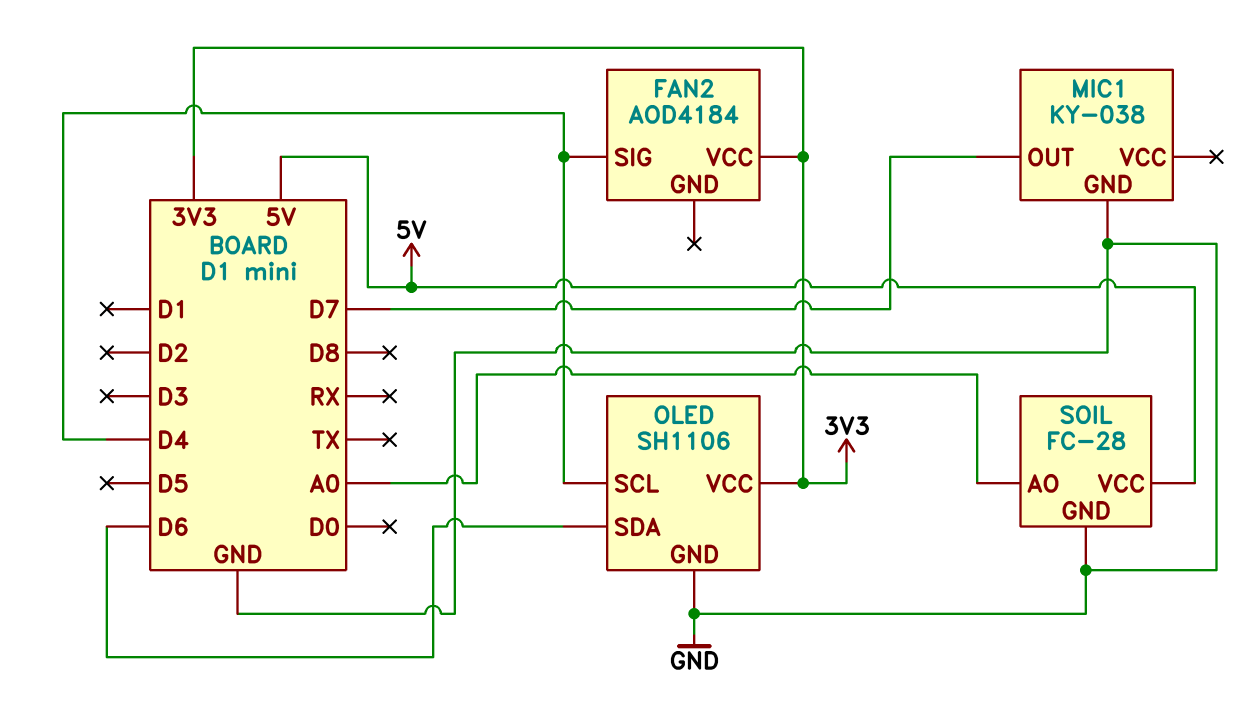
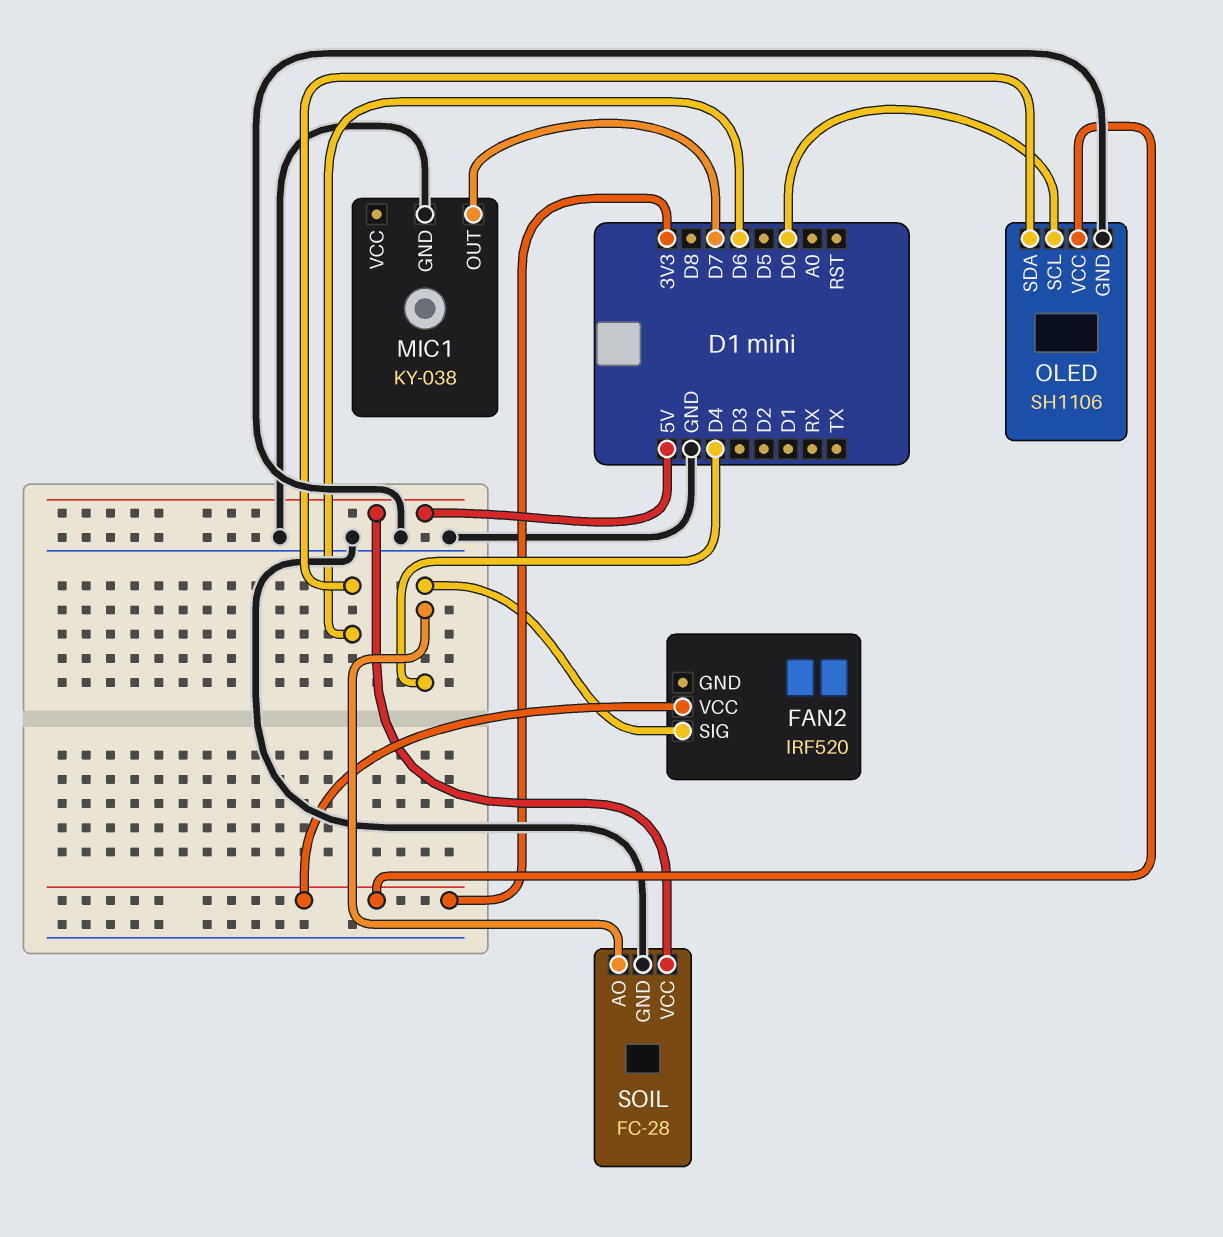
FAN2: AOD4184 -> IRF520
OLED pin SCL: D4 -> D0
SOIL pin AO: A0 -> D4

